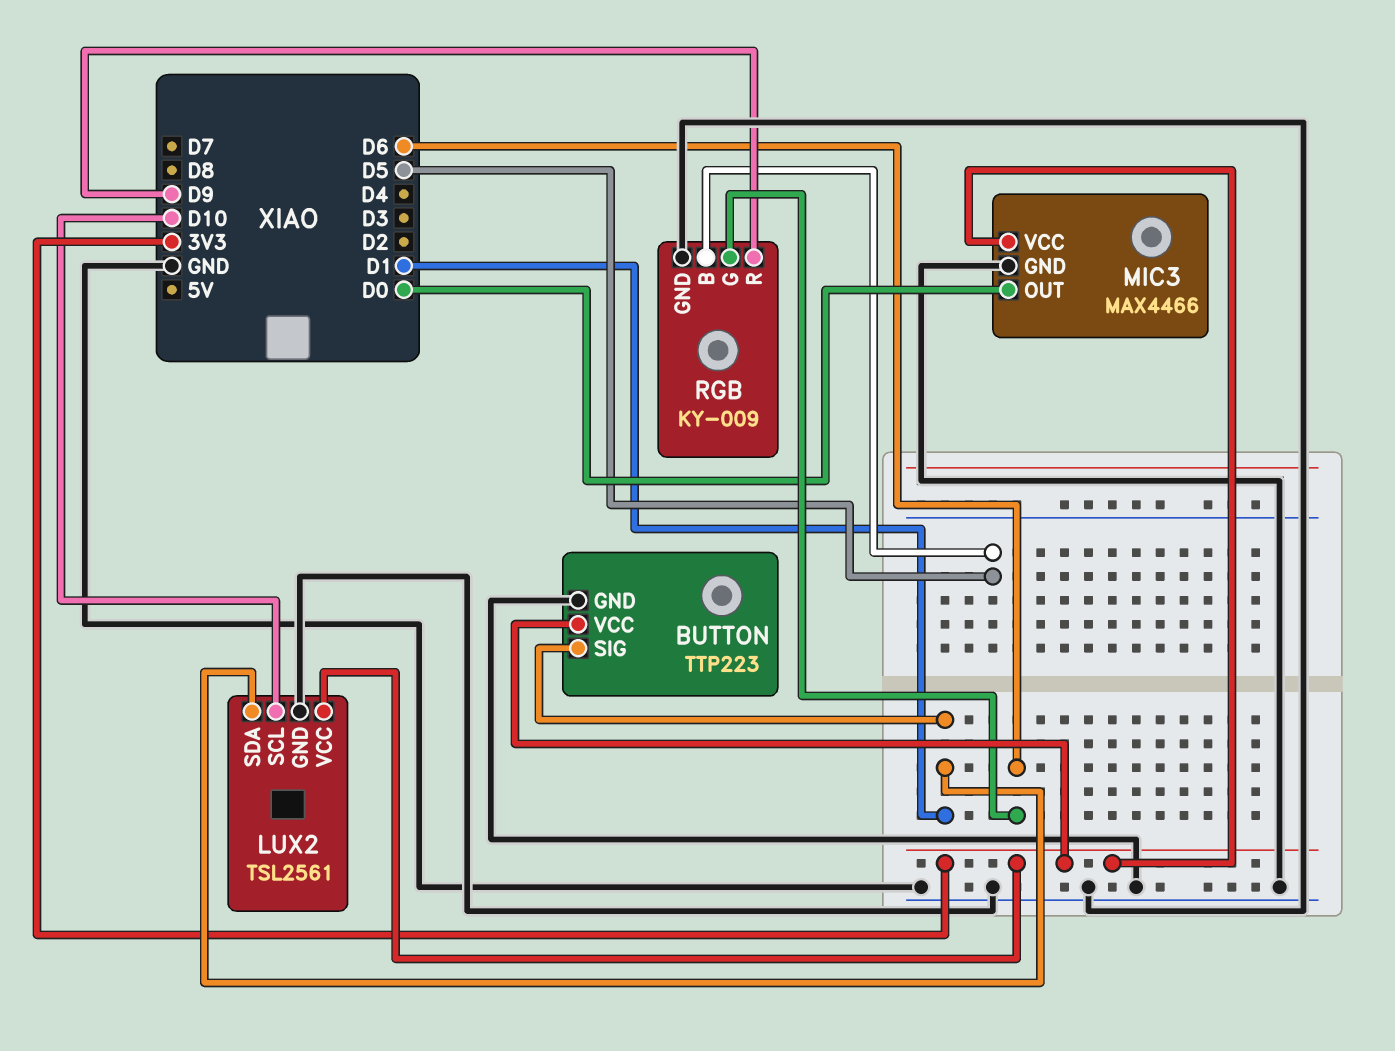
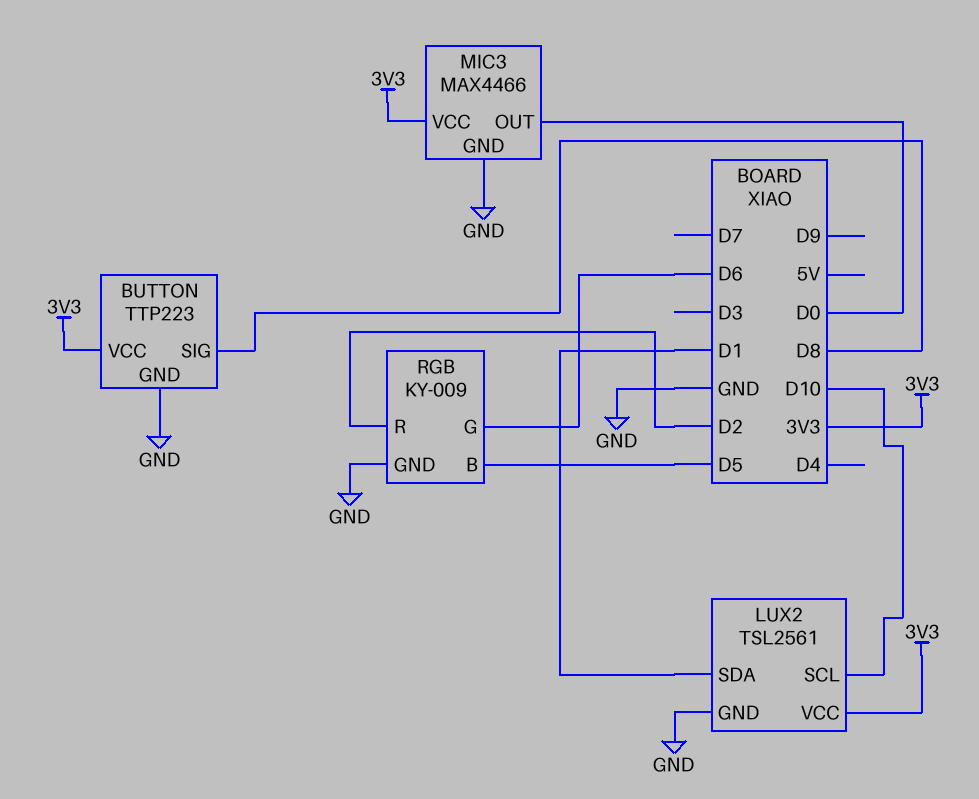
BUTTON pin SIG: D1 -> D8
RGB pin R: D9 -> D2

